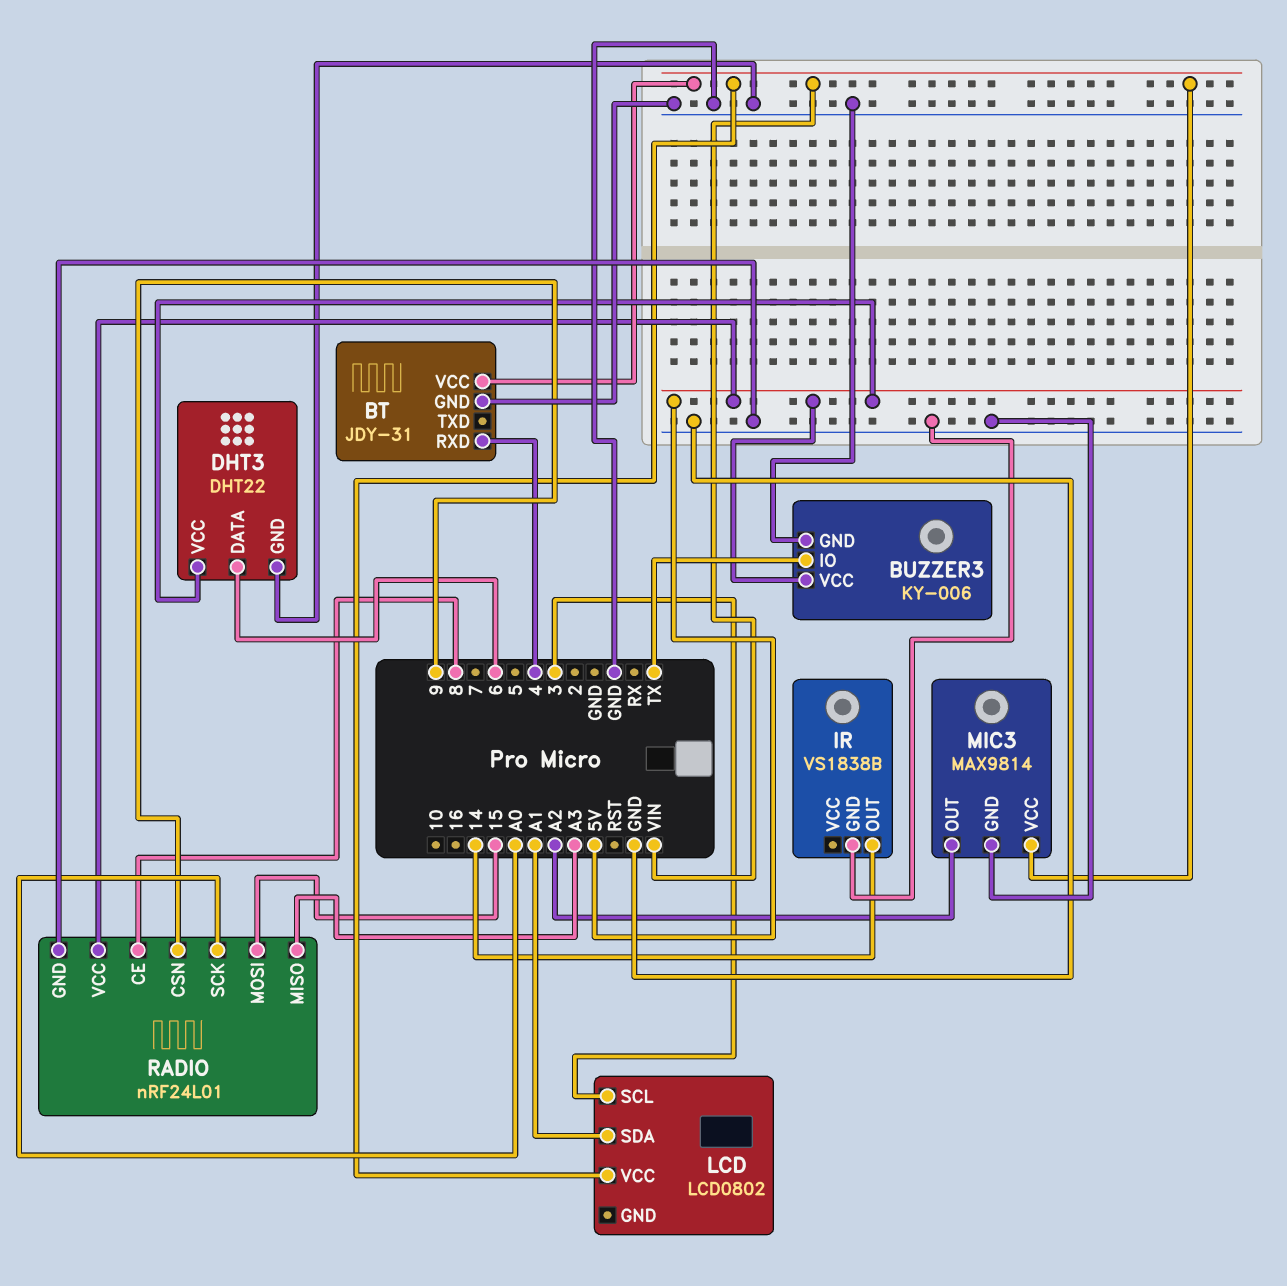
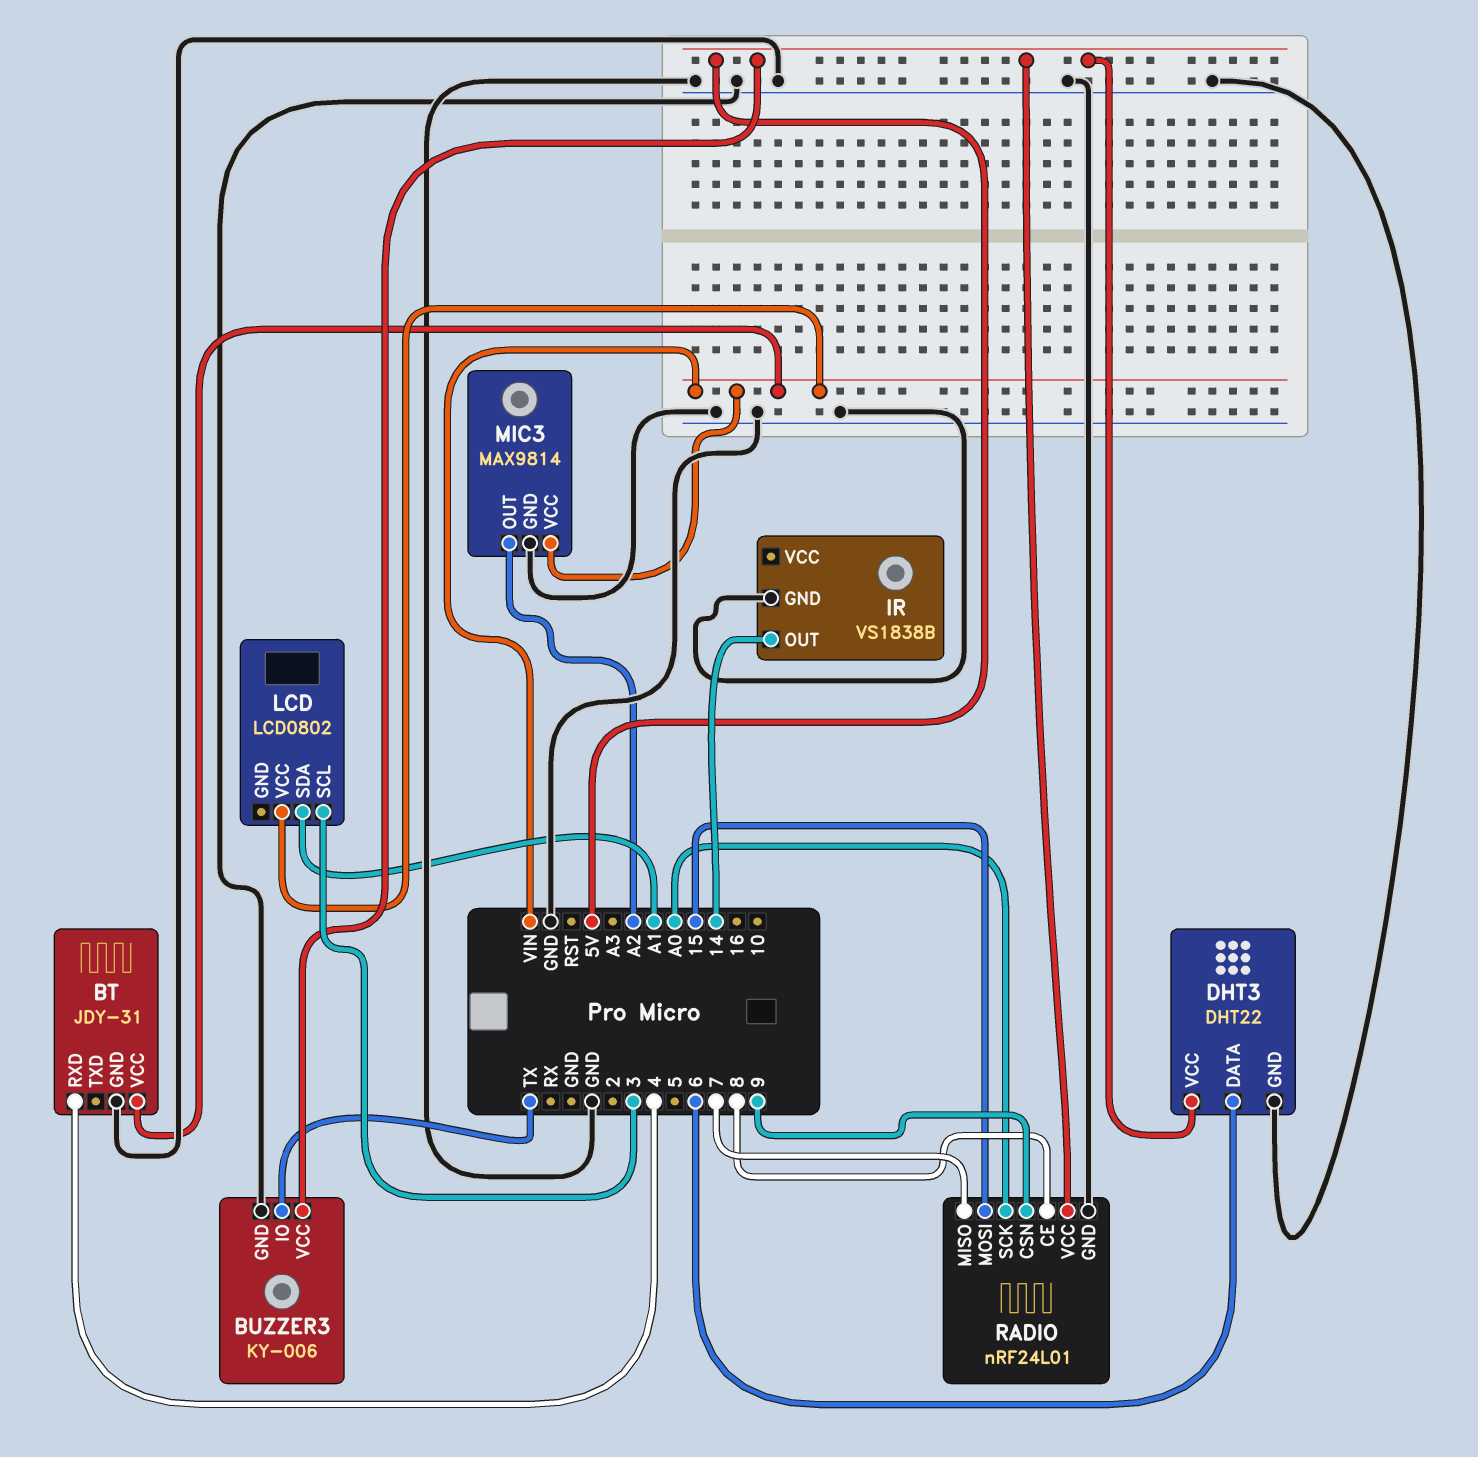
RADIO pin MISO: A3 -> 7

